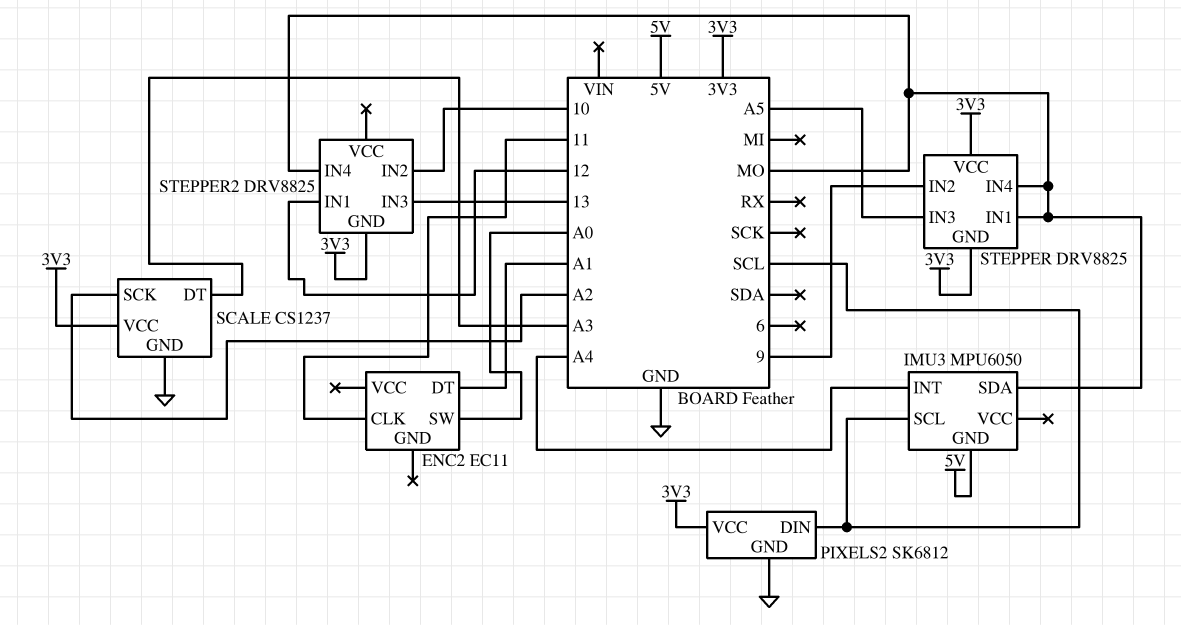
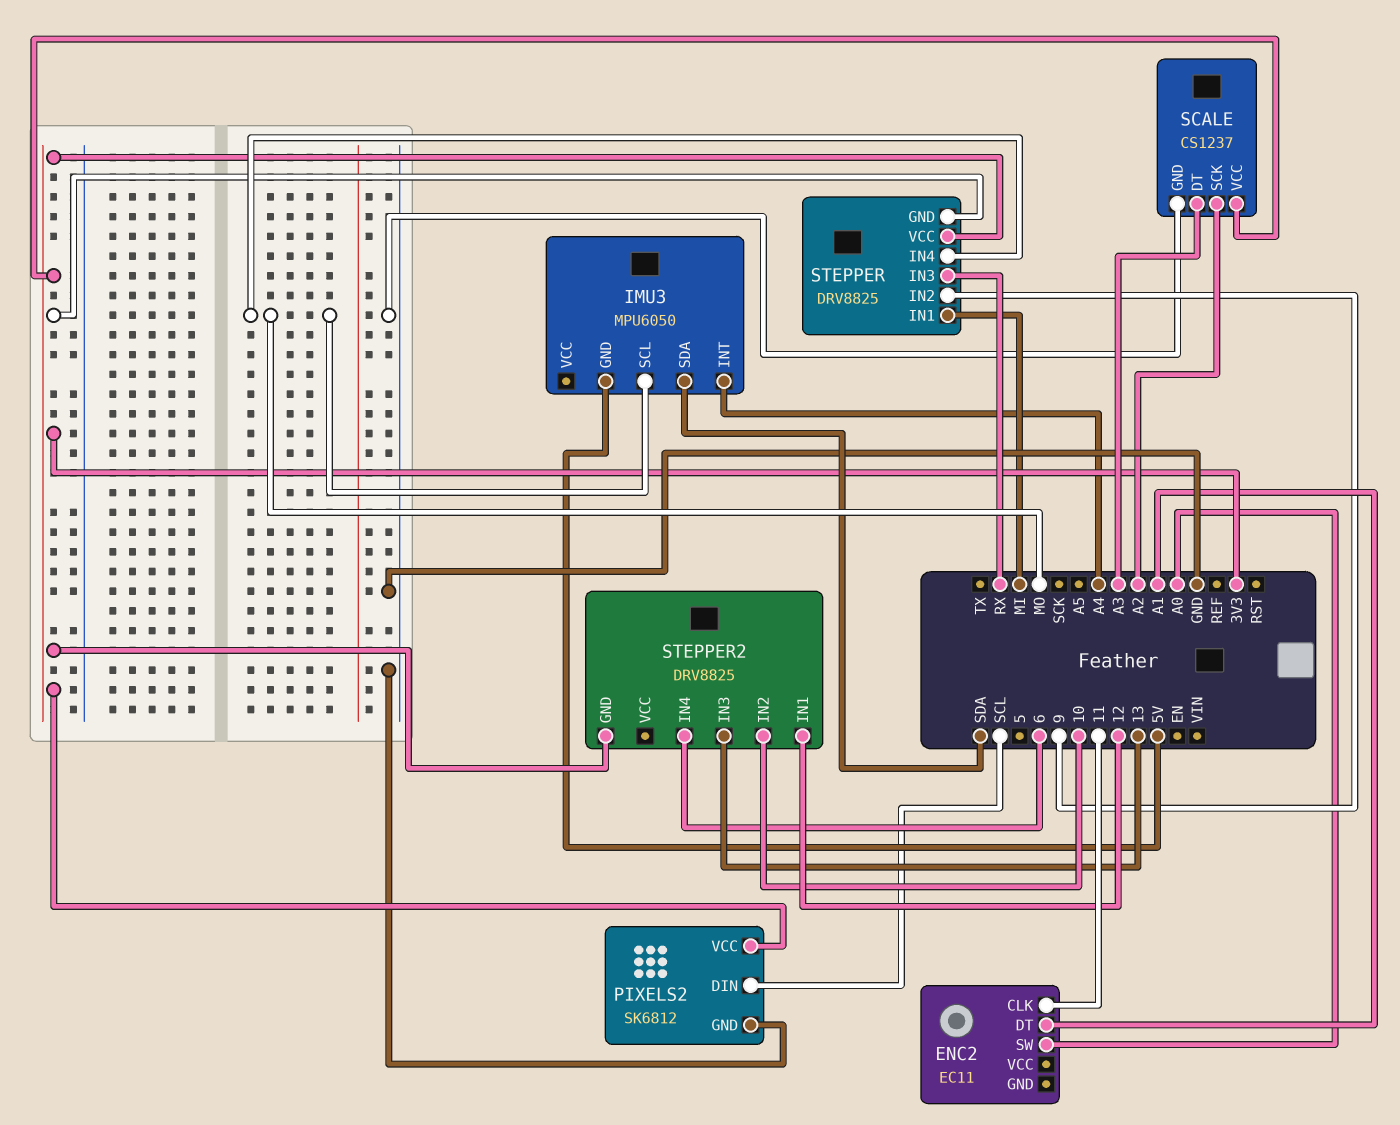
IMU3 pin SCL: SCL -> MO
IMU3 pin SDA: MO -> SDA
STEPPER pin IN1: MO -> MI
STEPPER pin IN3: A5 -> RX
STEPPER2 pin IN4: MO -> 6

